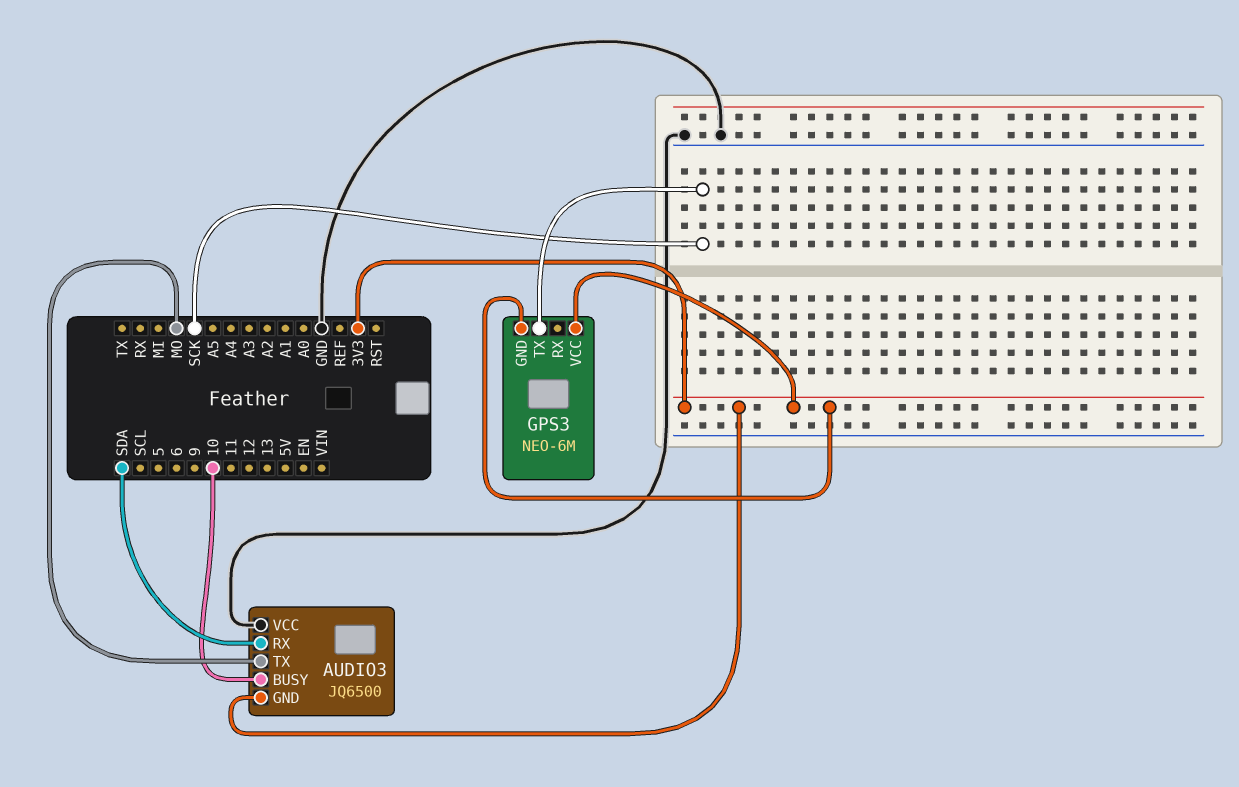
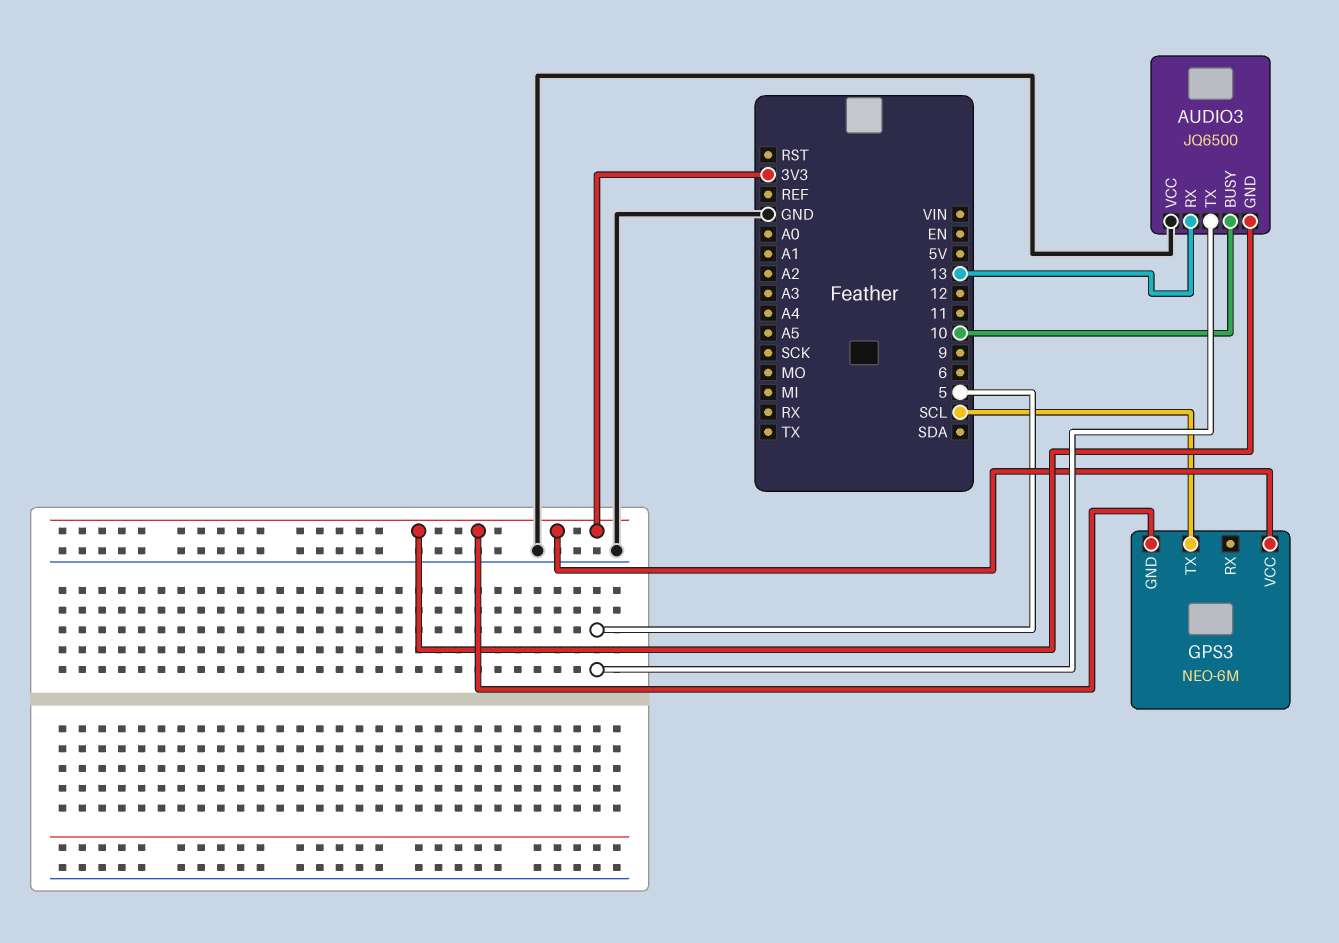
AUDIO3 pin RX: SDA -> 13
AUDIO3 pin TX: MO -> 5
GPS3 pin TX: SCK -> SCL

